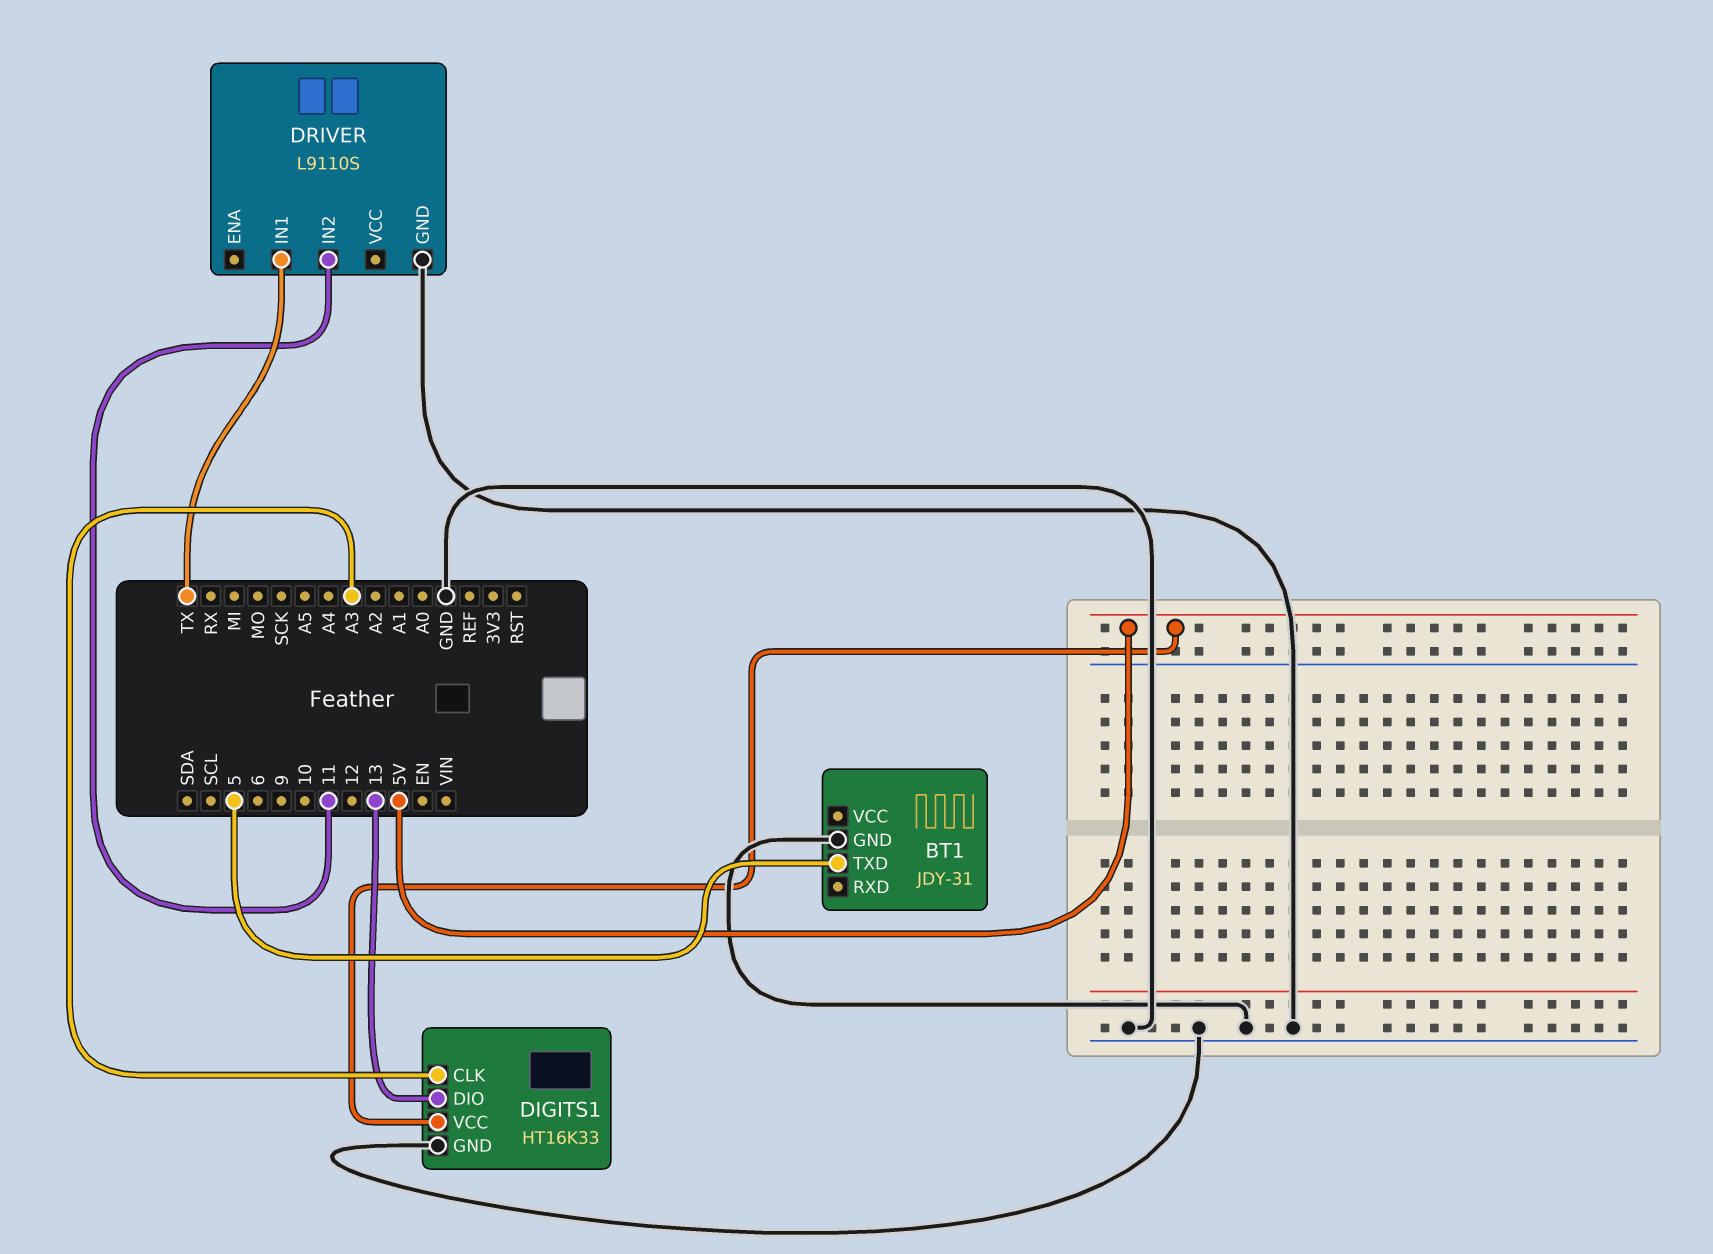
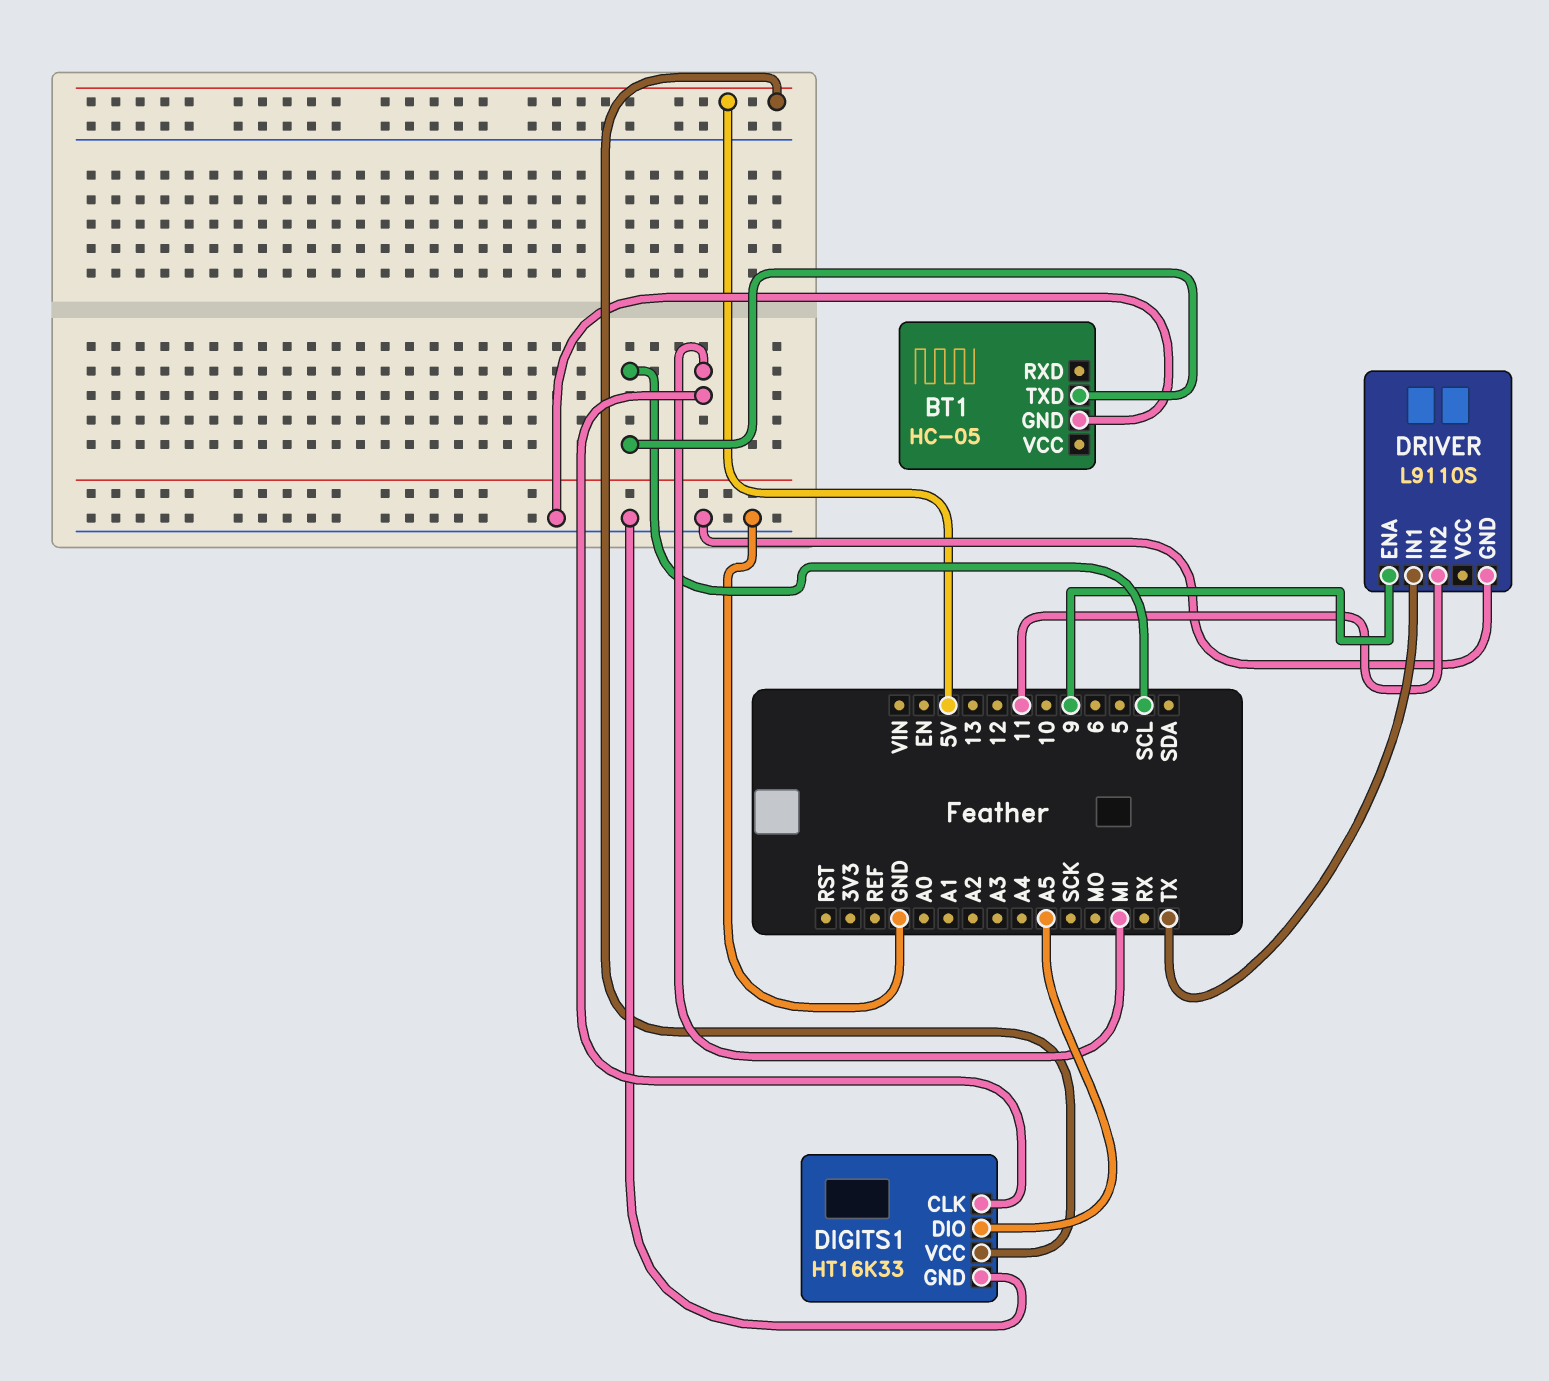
BT1: JDY-31 -> HC-05
BT1 pin TXD: 5 -> SCL
DIGITS1 pin CLK: A3 -> MI
DIGITS1 pin DIO: 13 -> A5
DRIVER pin ENA: none -> 9

